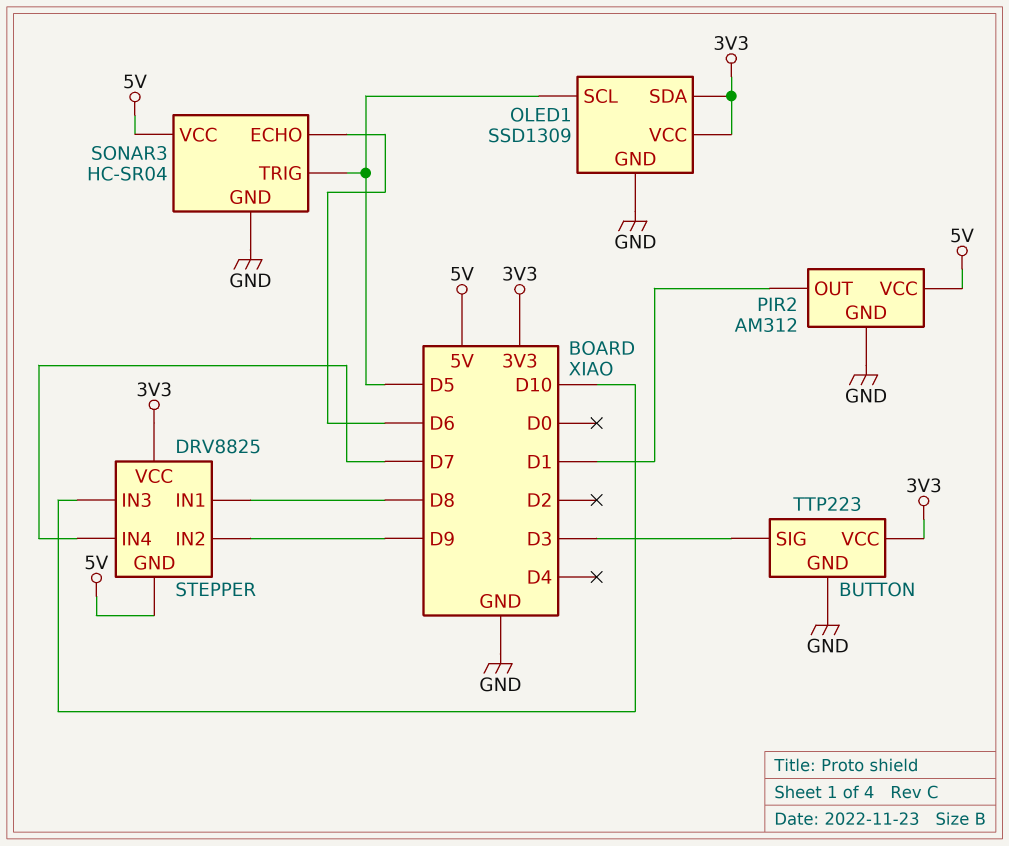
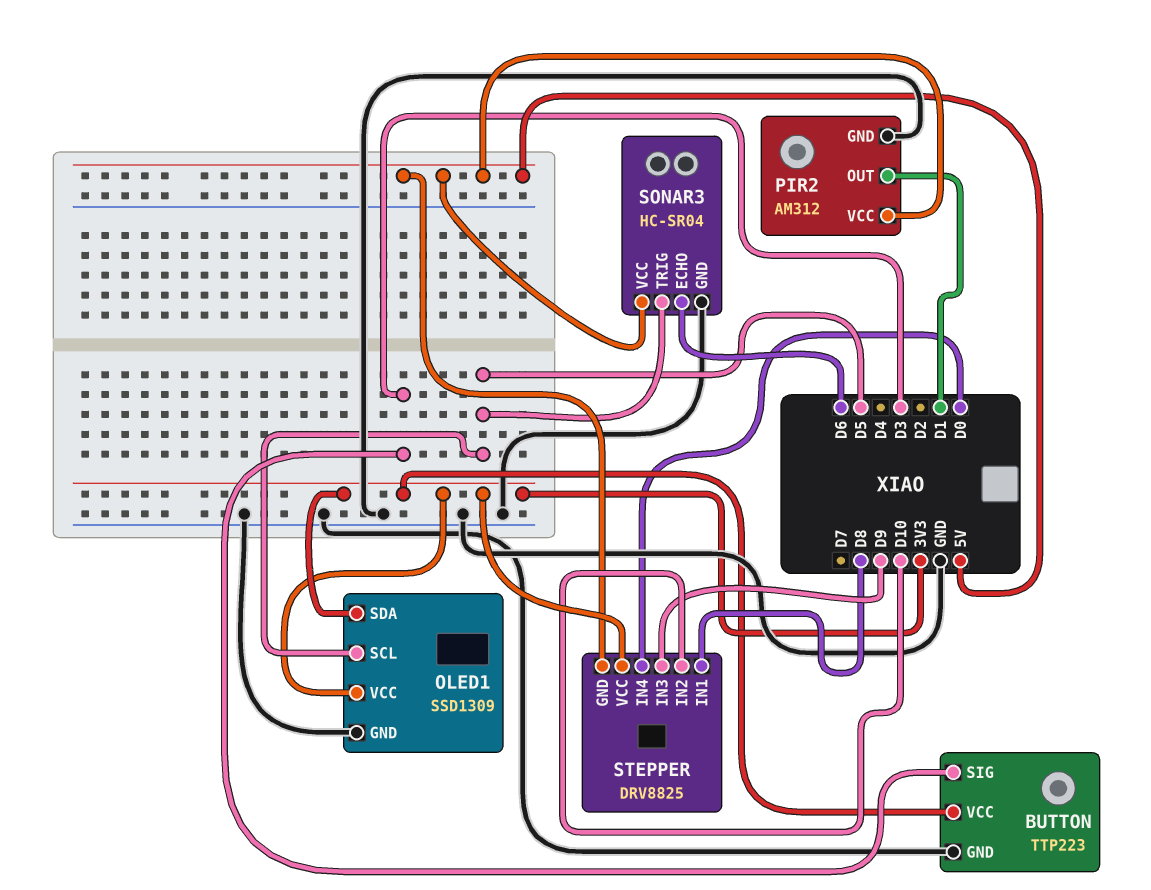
STEPPER pin IN2: D9 -> D10
STEPPER pin IN3: D10 -> D9
STEPPER pin IN4: D7 -> D0

